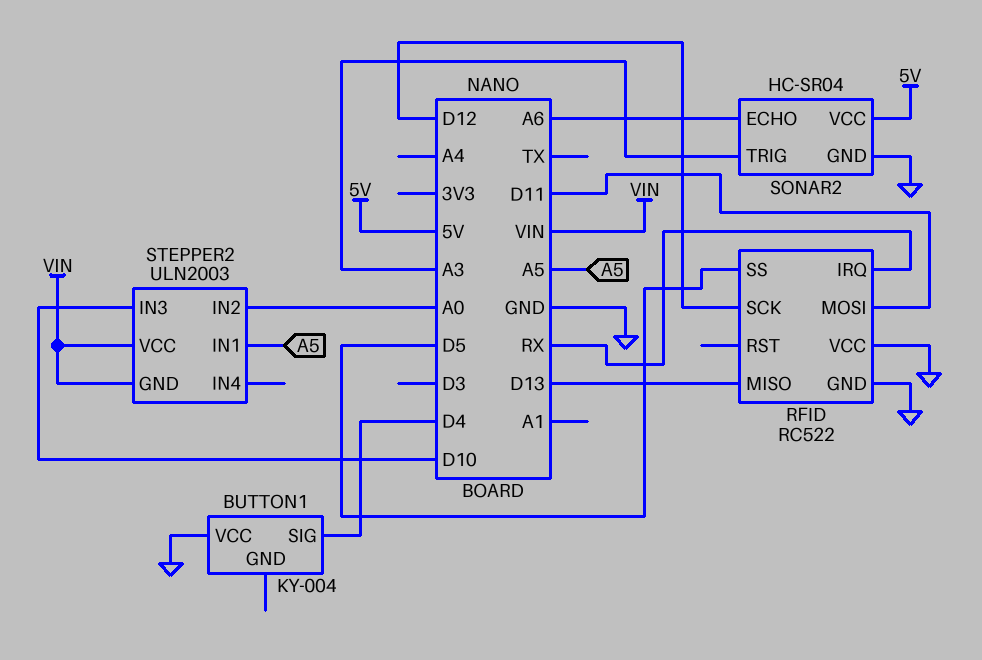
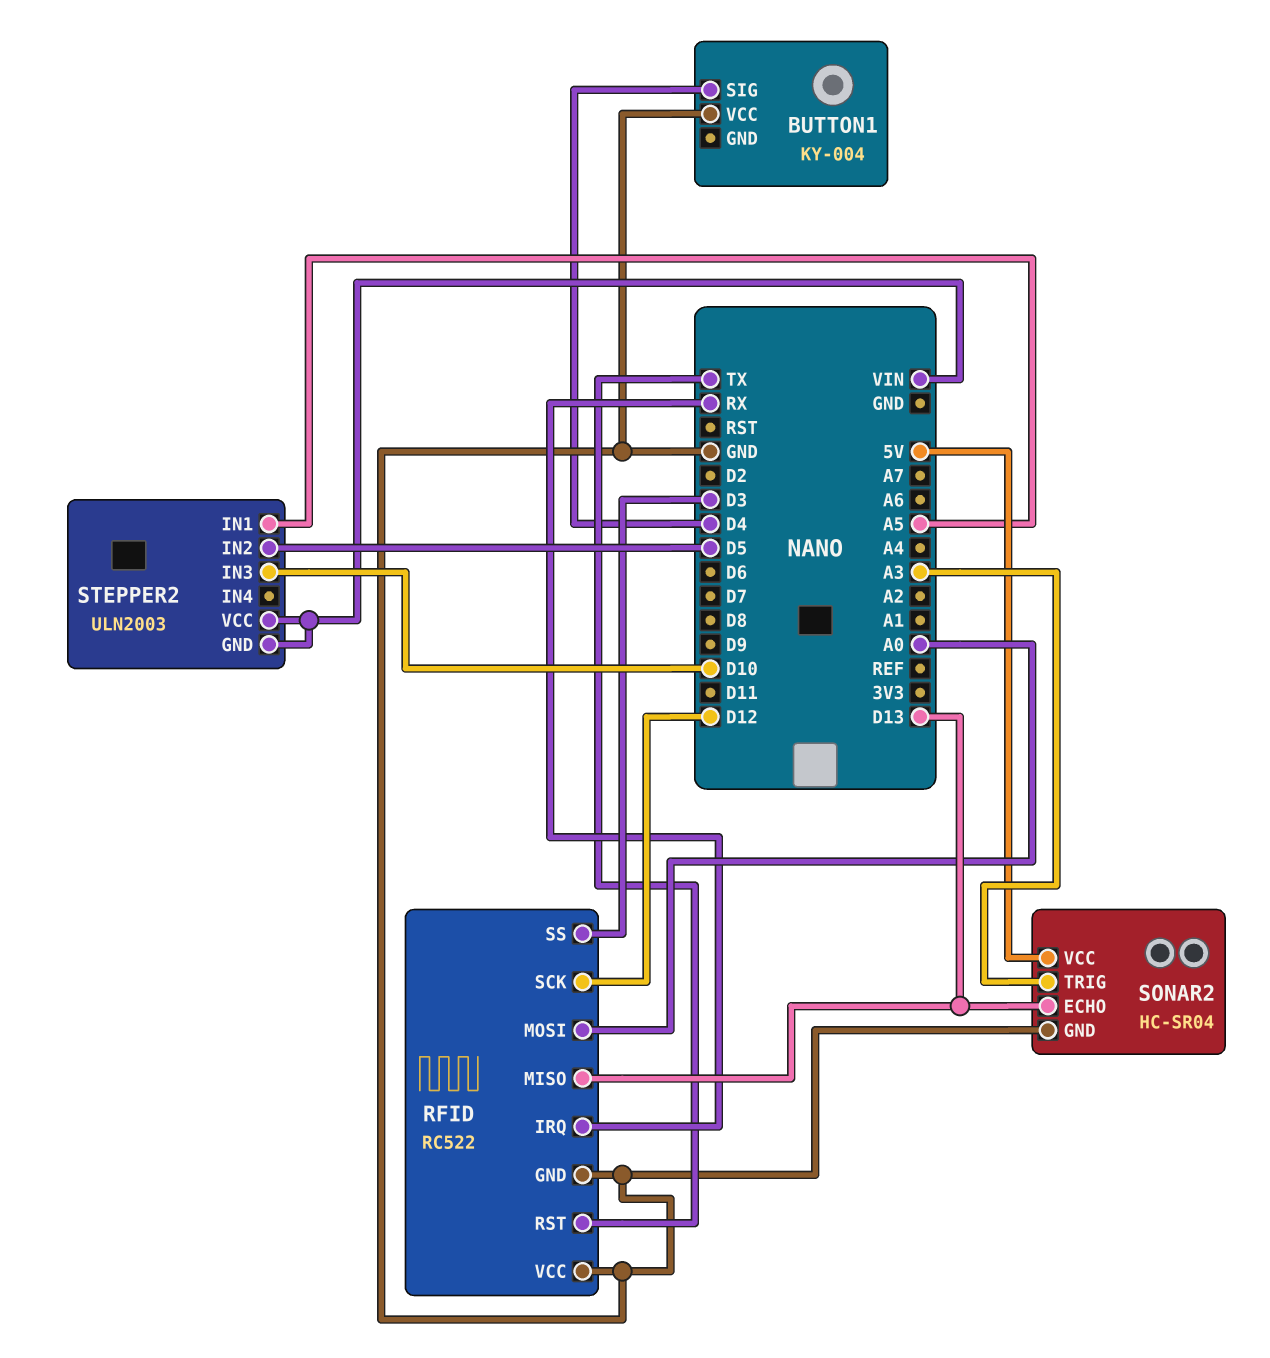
RFID pin MOSI: D11 -> A0
RFID pin RST: none -> TX
RFID pin SS: D5 -> D3
SONAR2 pin ECHO: A6 -> D13
STEPPER2 pin IN2: A0 -> D5

